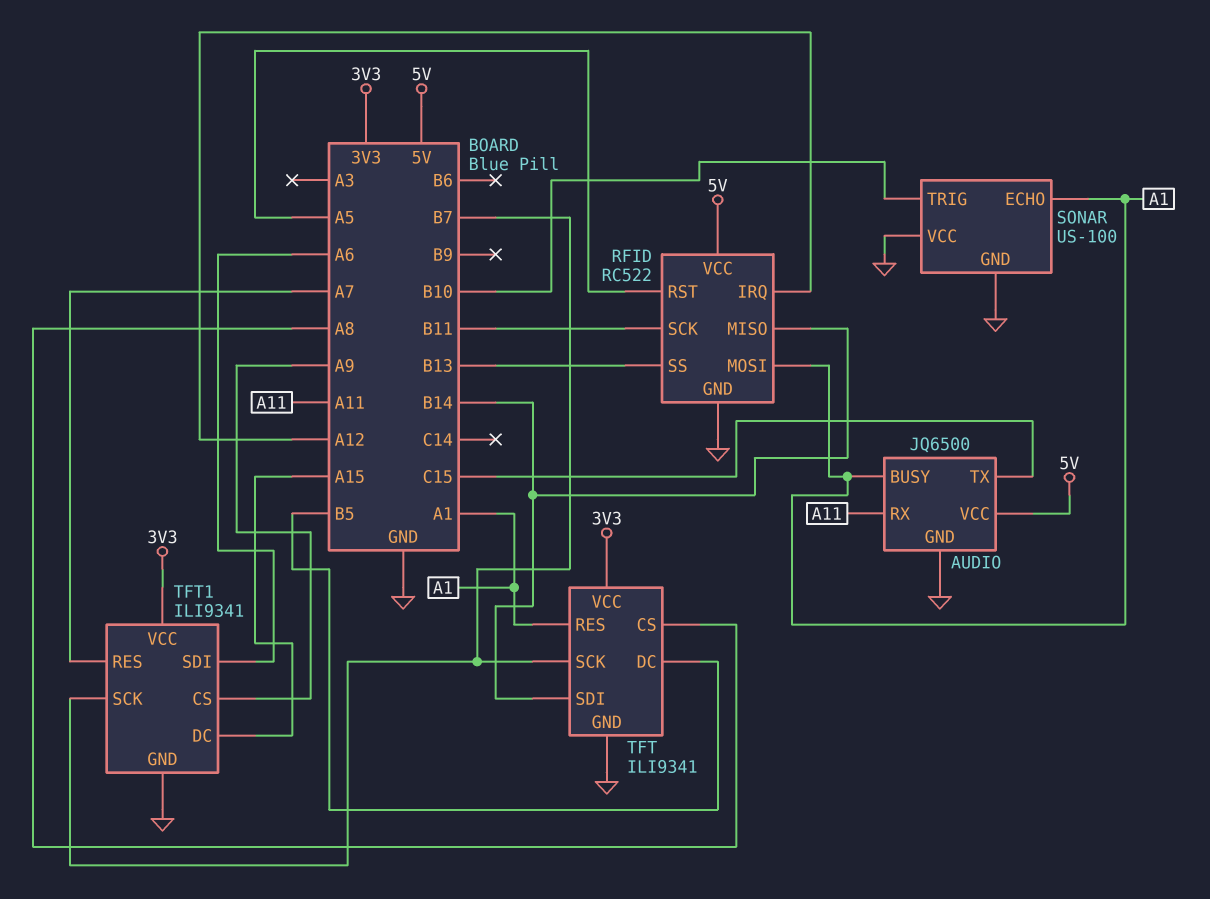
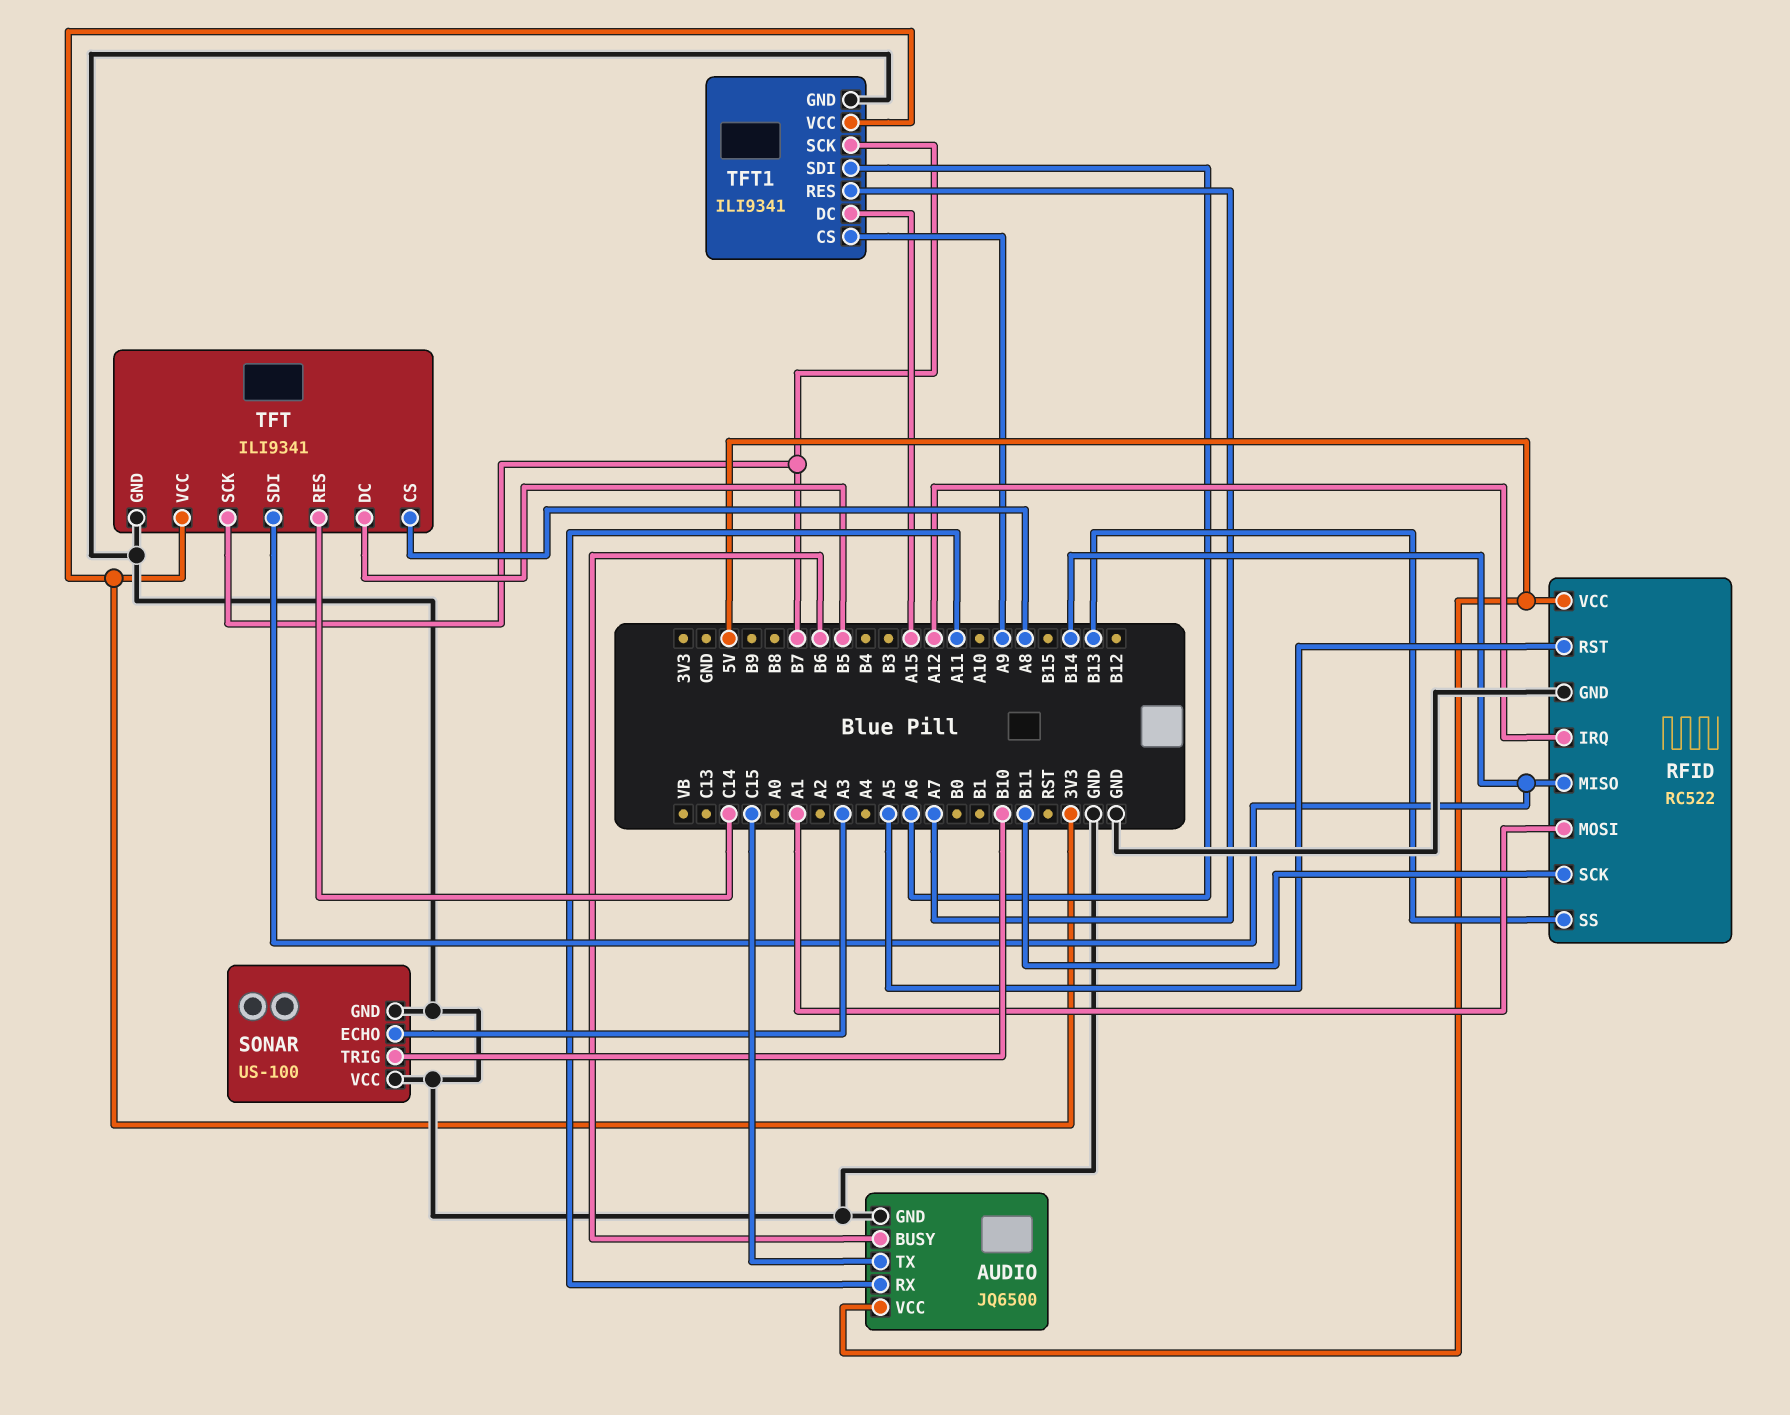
AUDIO pin BUSY: A1 -> B6
SONAR pin ECHO: A1 -> A3
TFT pin RES: A1 -> C14

